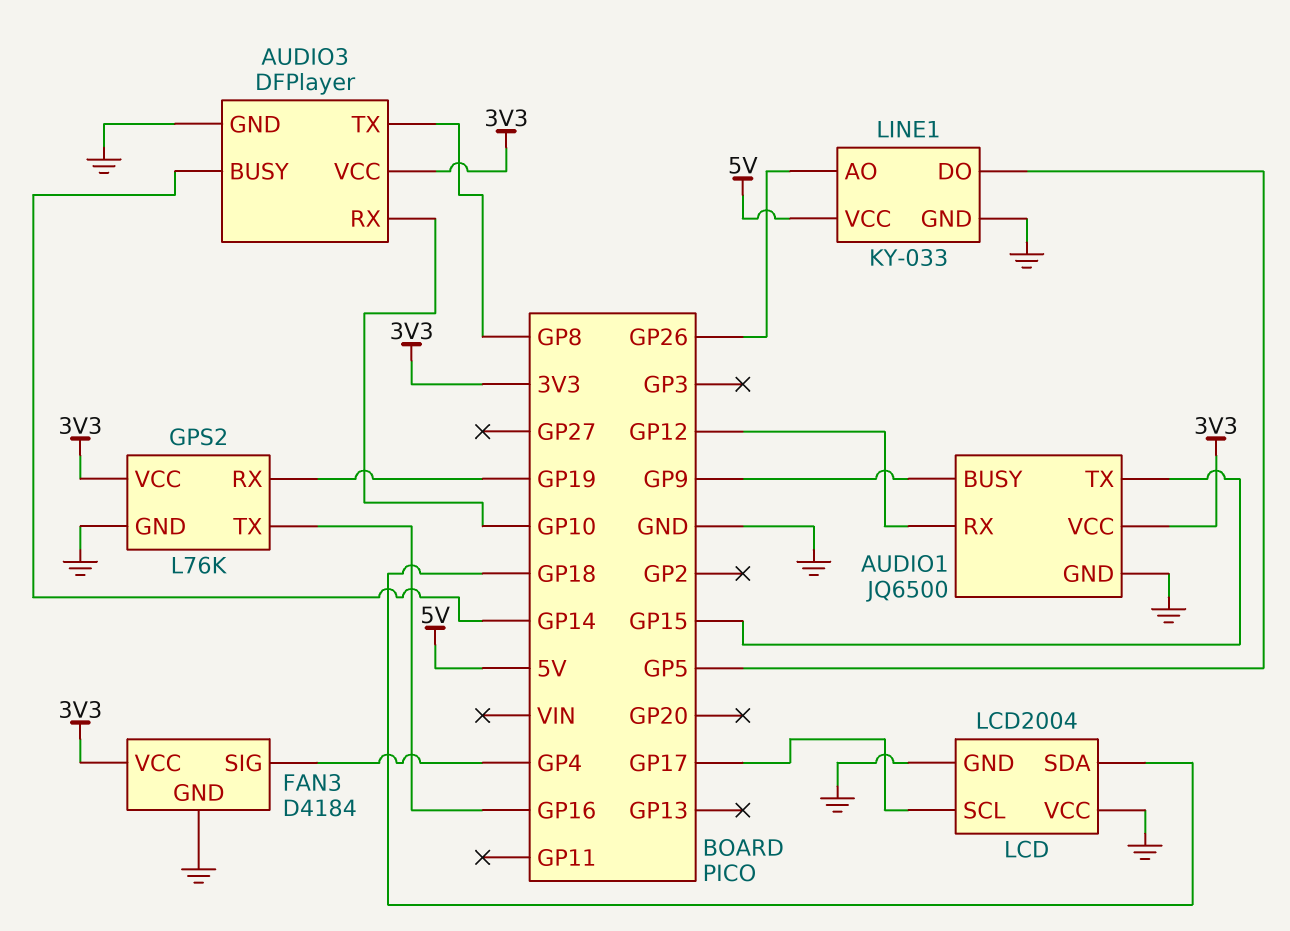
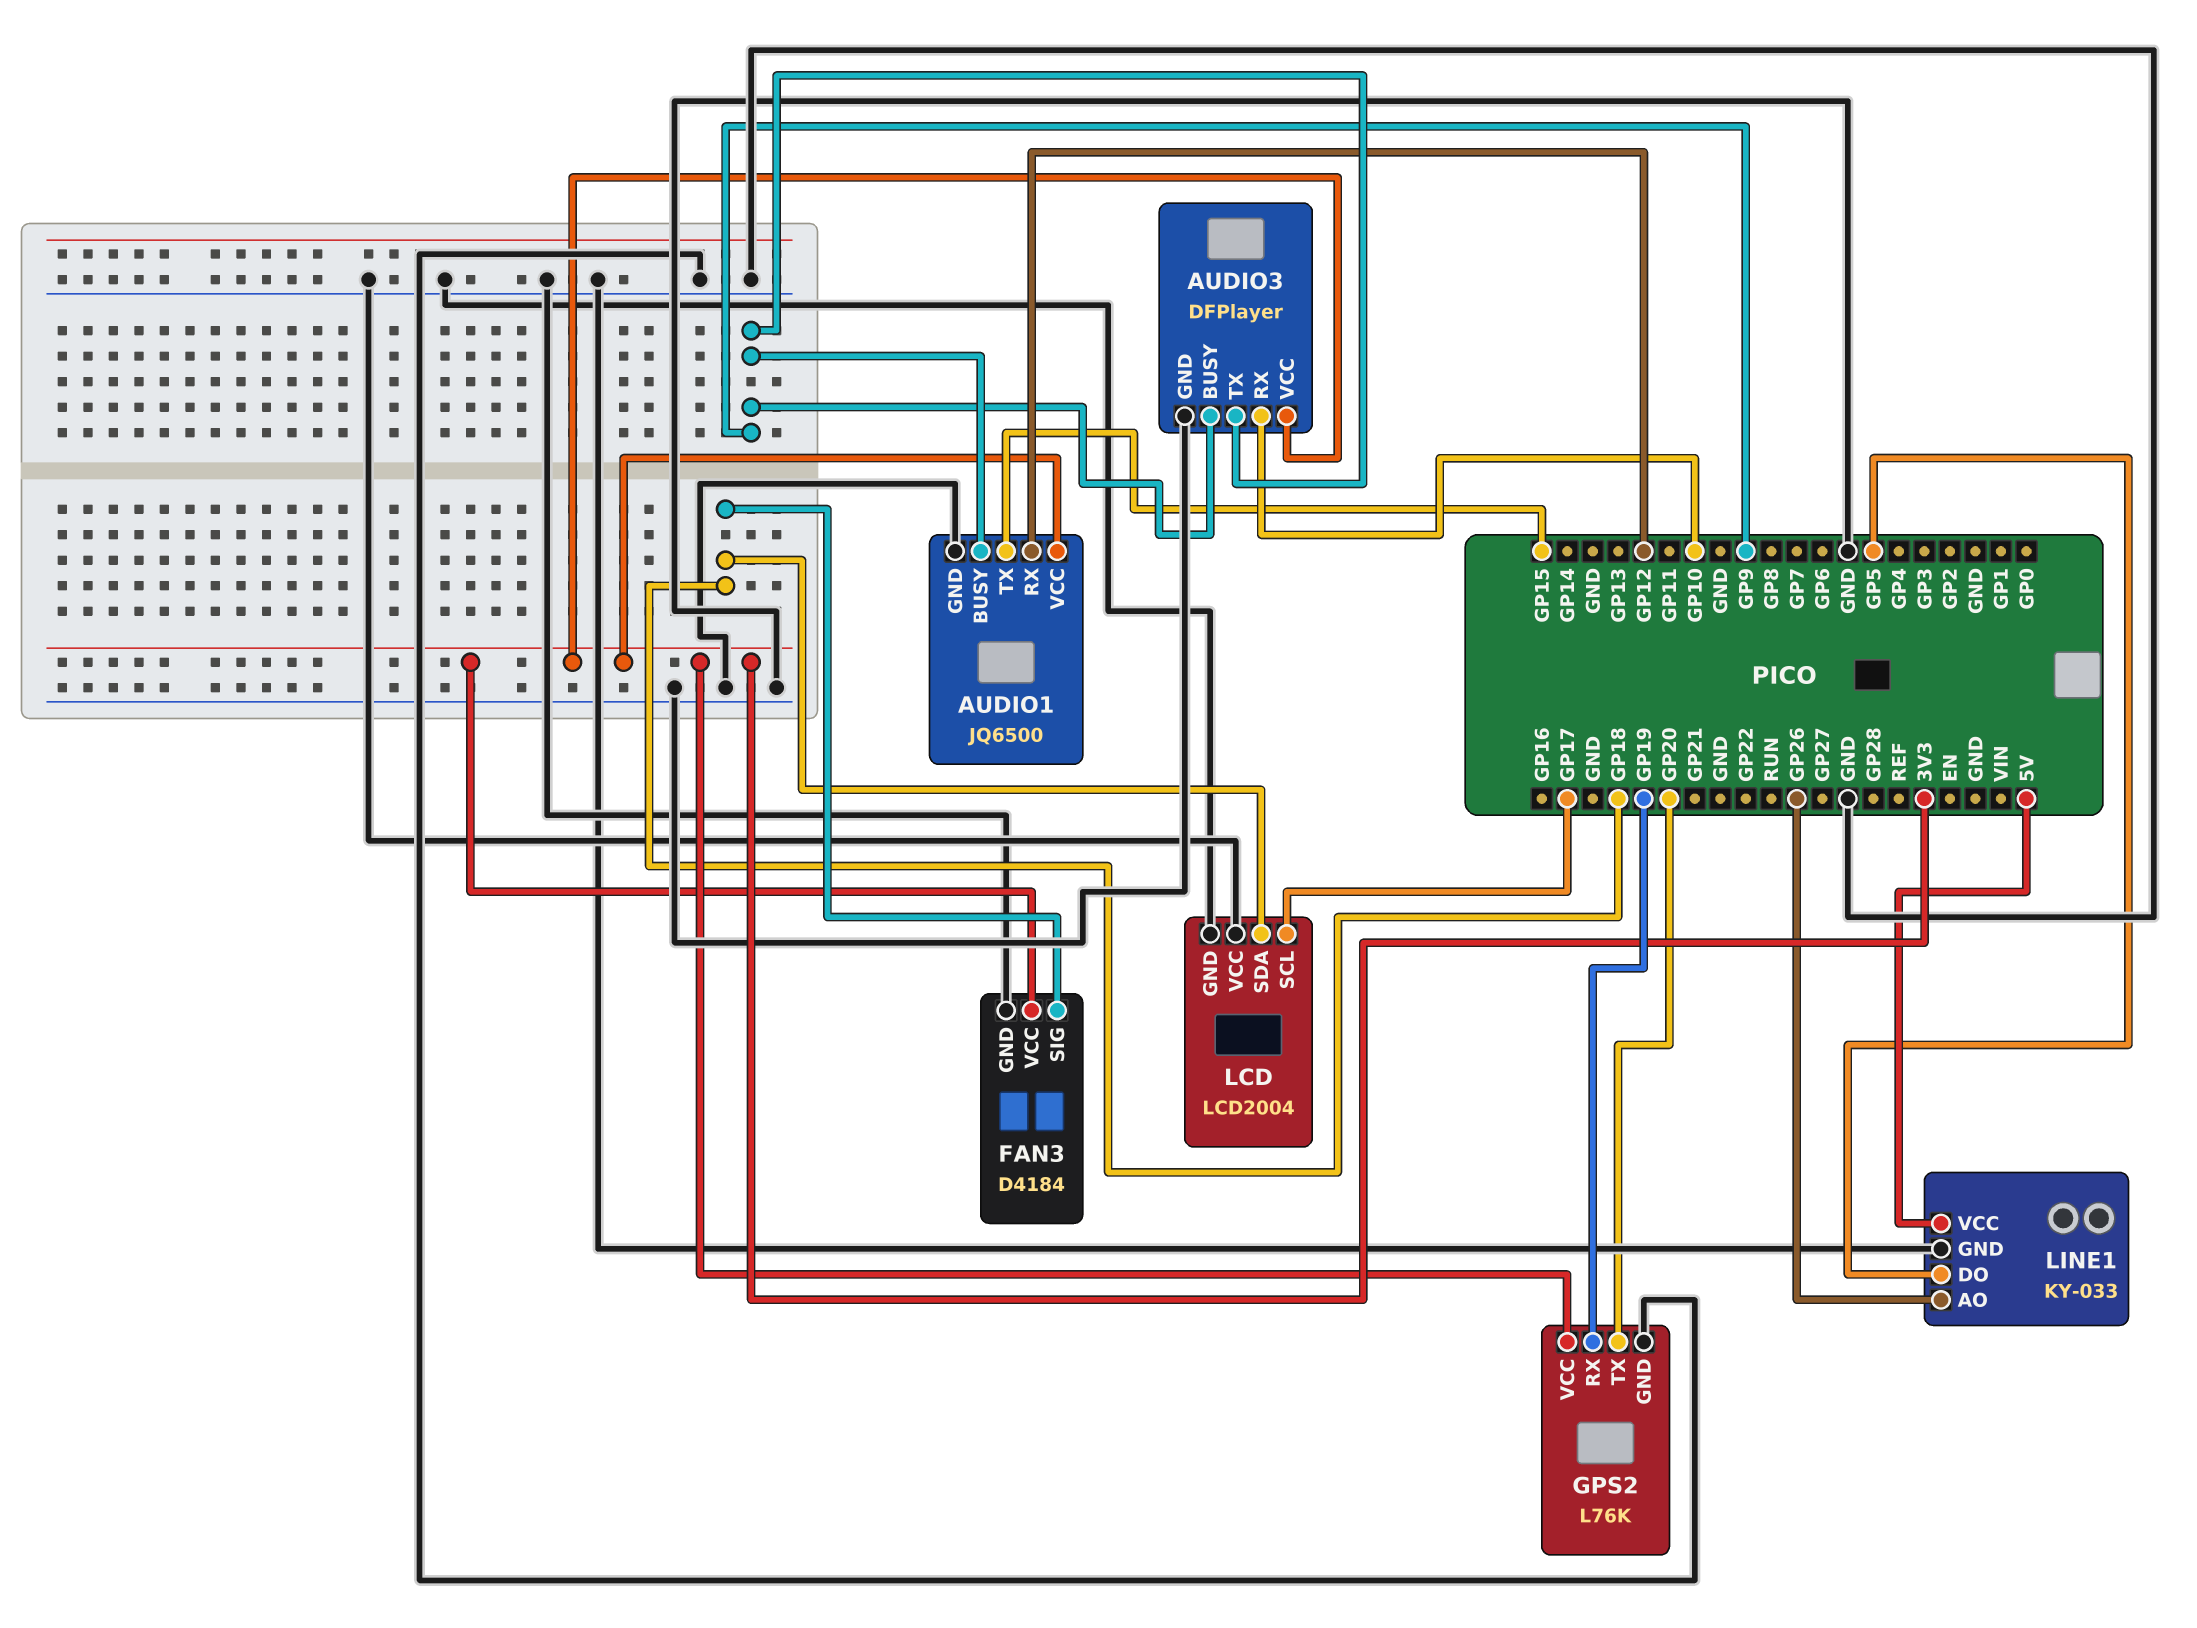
AUDIO3 pin BUSY: GP14 -> GP9
AUDIO3 pin TX: GP8 -> GP9
FAN3 pin SIG: GP4 -> GP18
GPS2 pin TX: GP16 -> GP20

